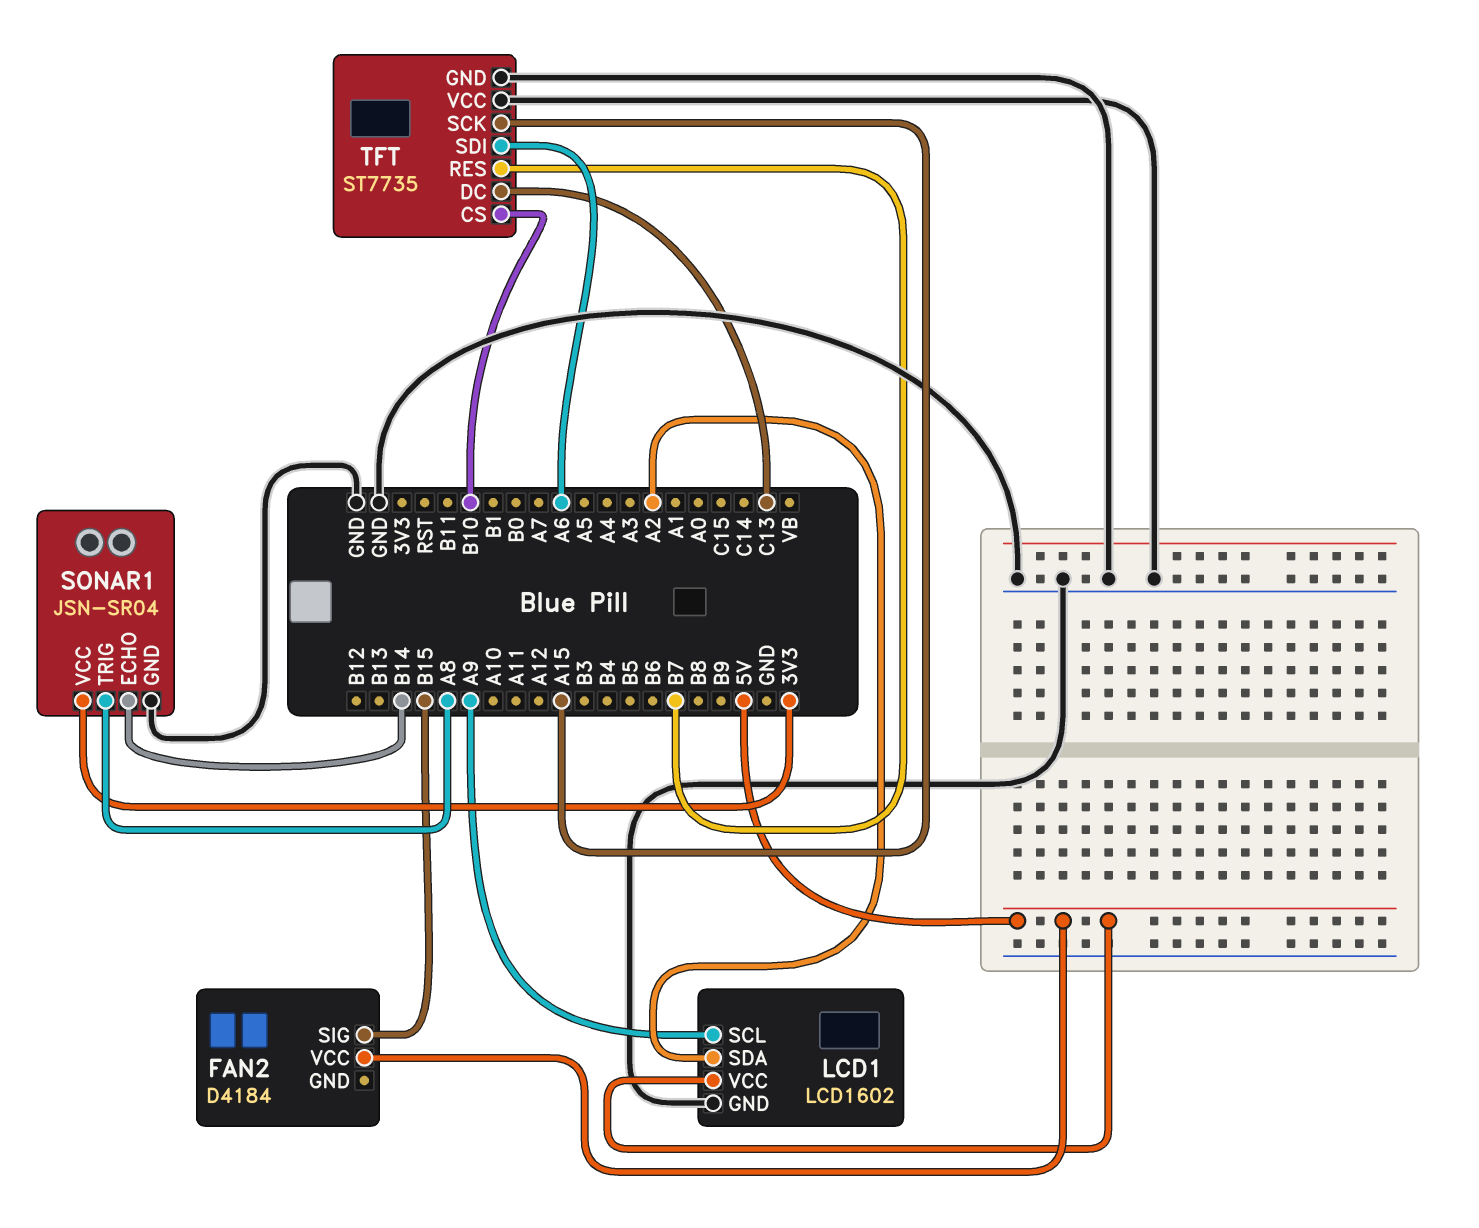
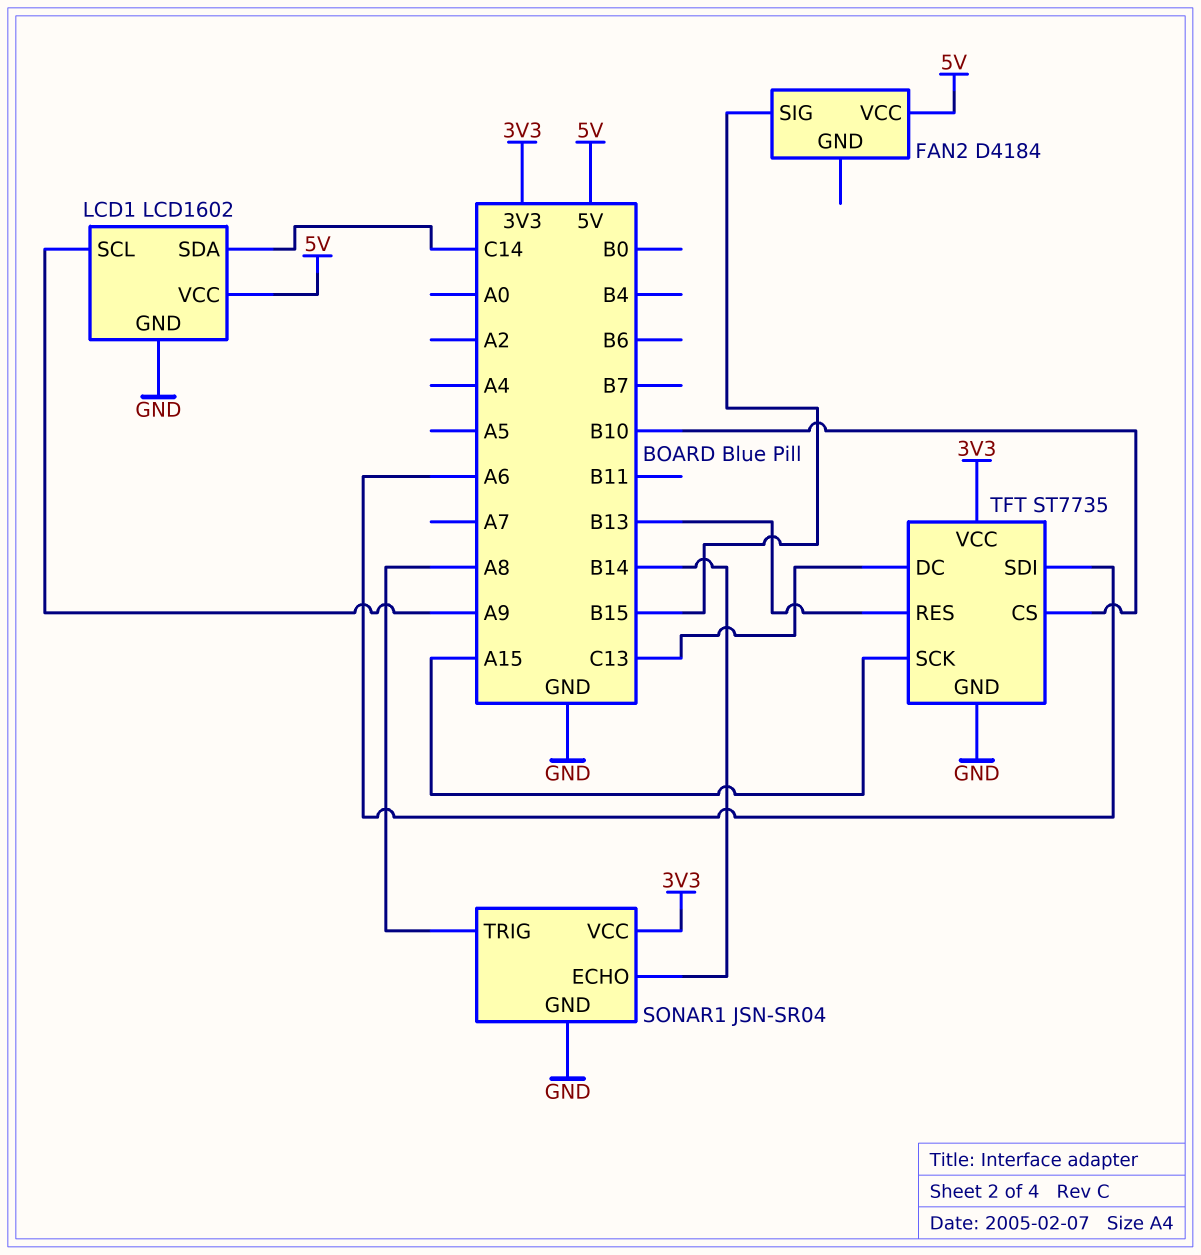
LCD1 pin SDA: A2 -> C14
TFT pin RES: B7 -> B13
TFT pin VCC: GND -> 3V3

